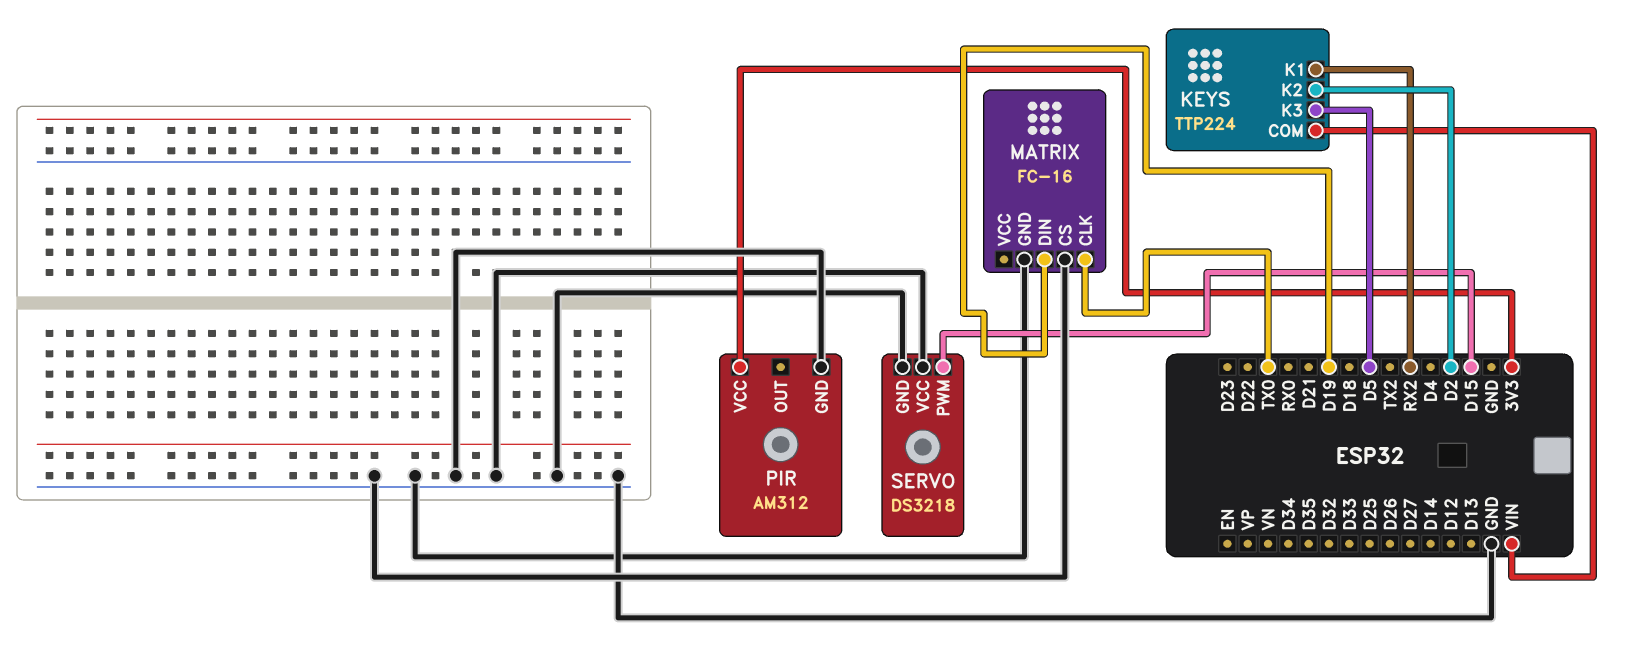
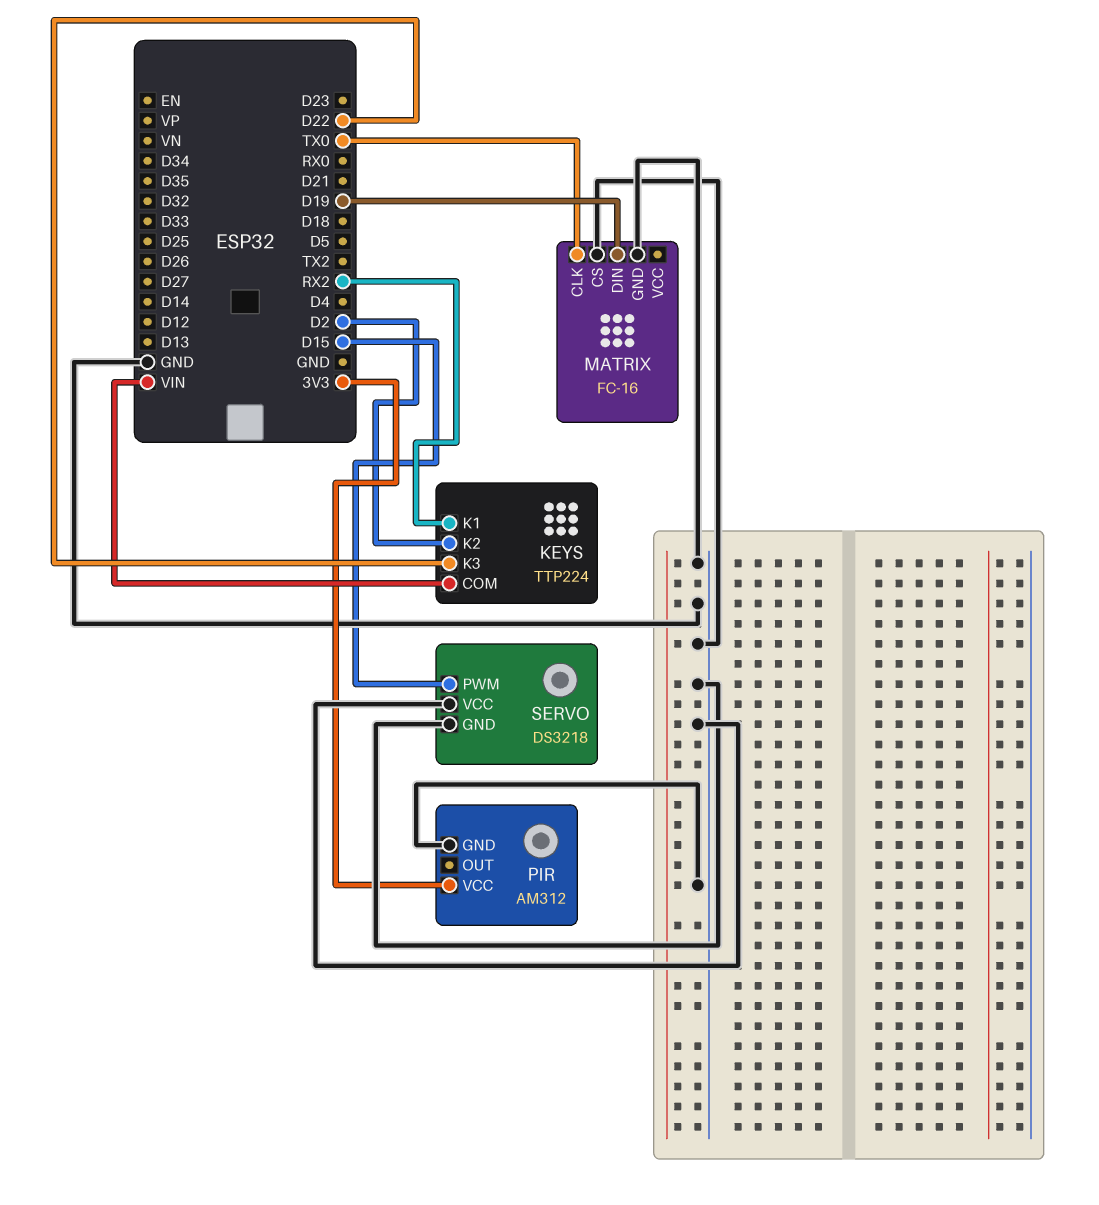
KEYS pin K3: D5 -> D22

